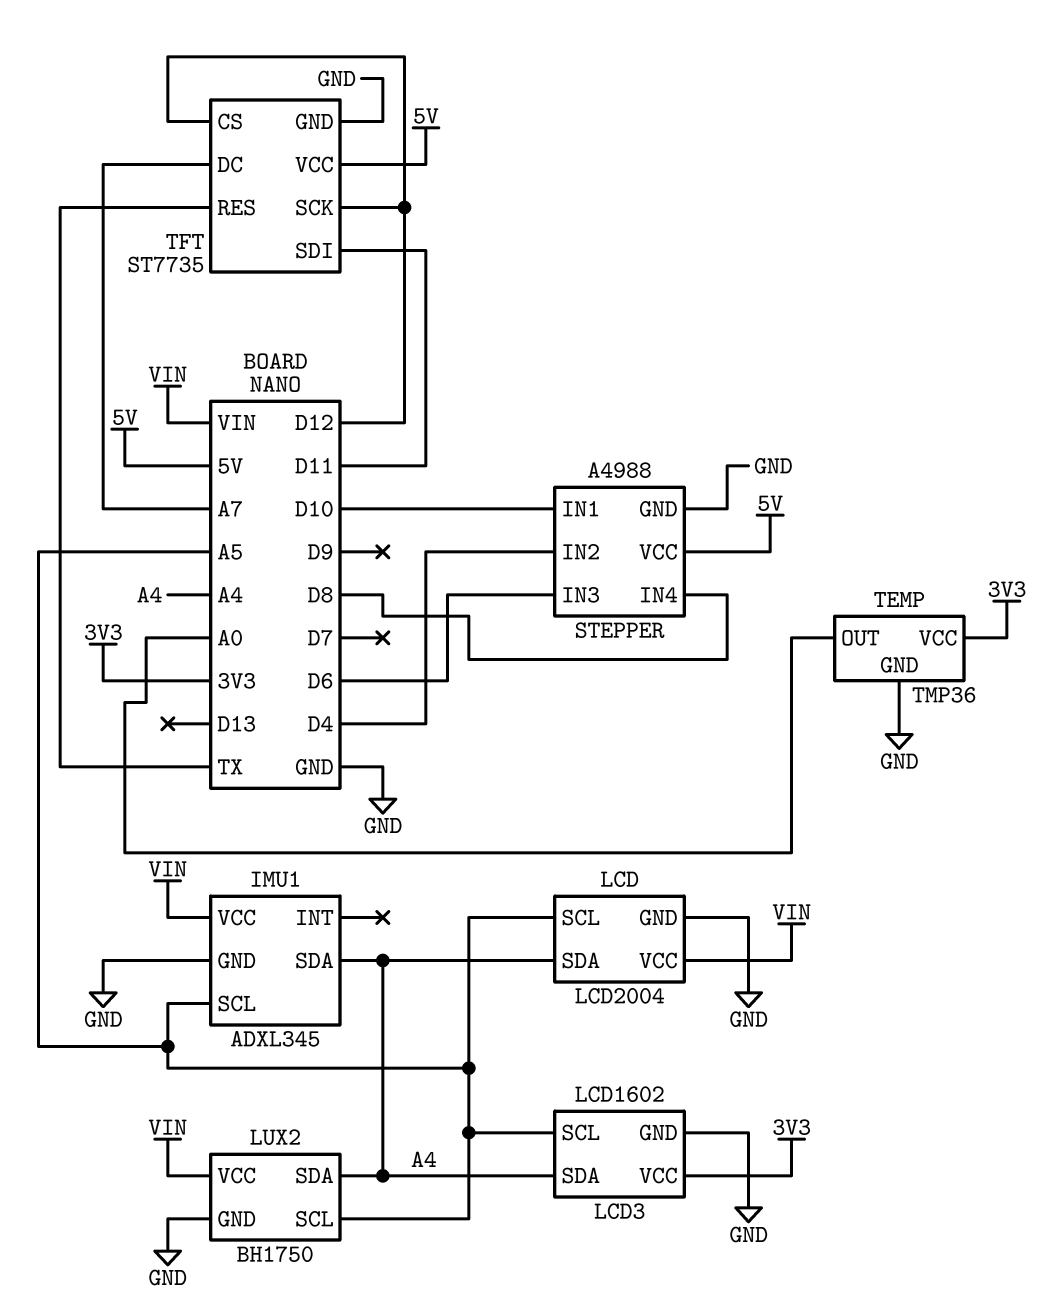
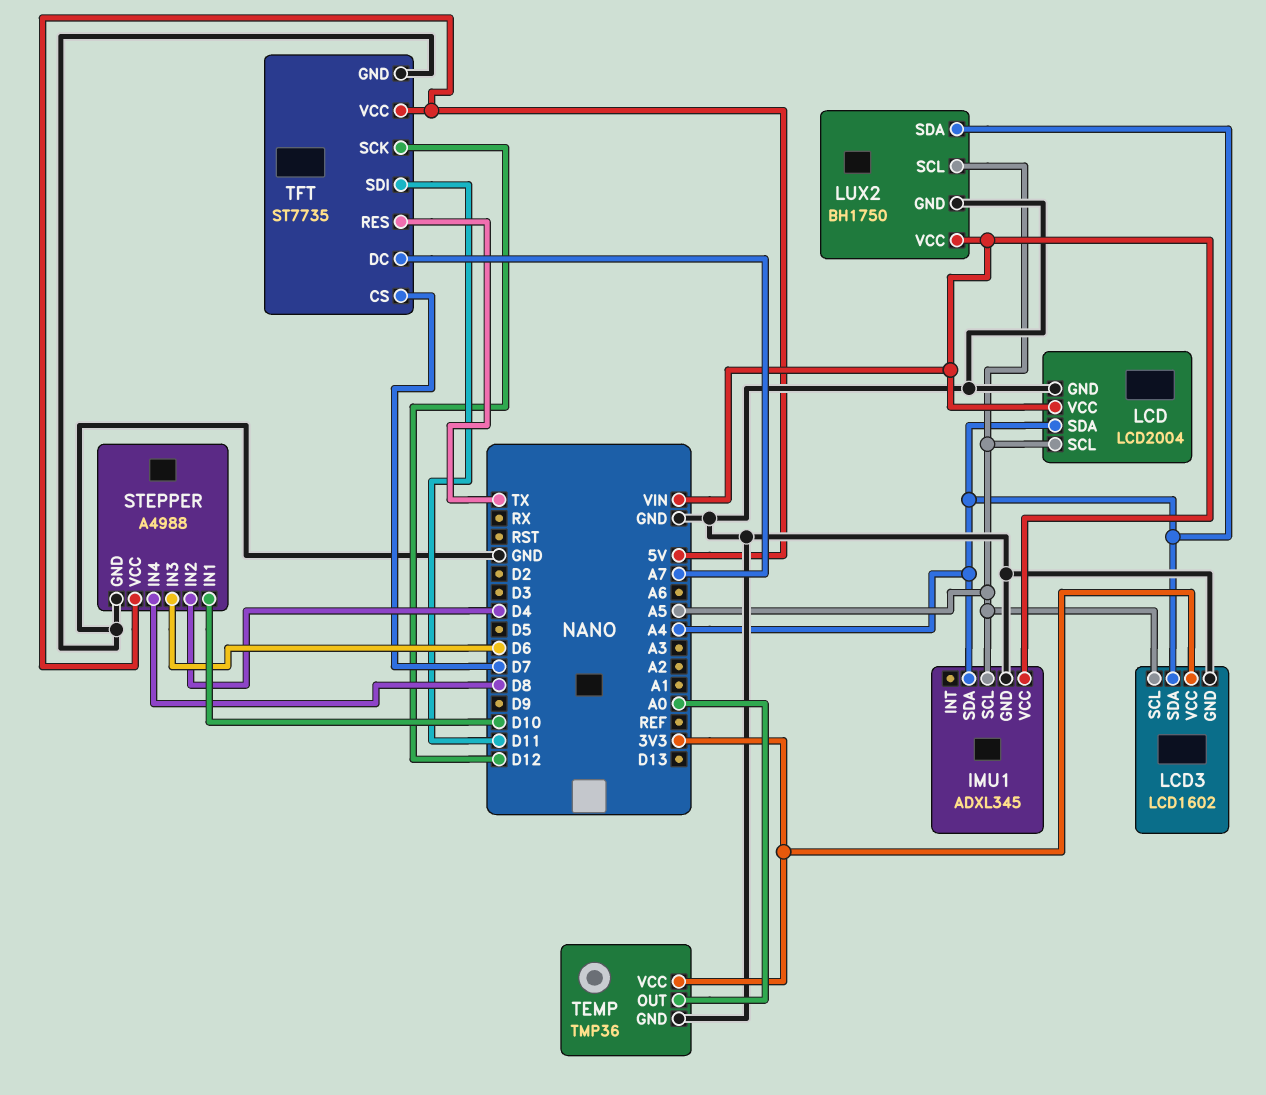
TFT pin CS: D12 -> D7

